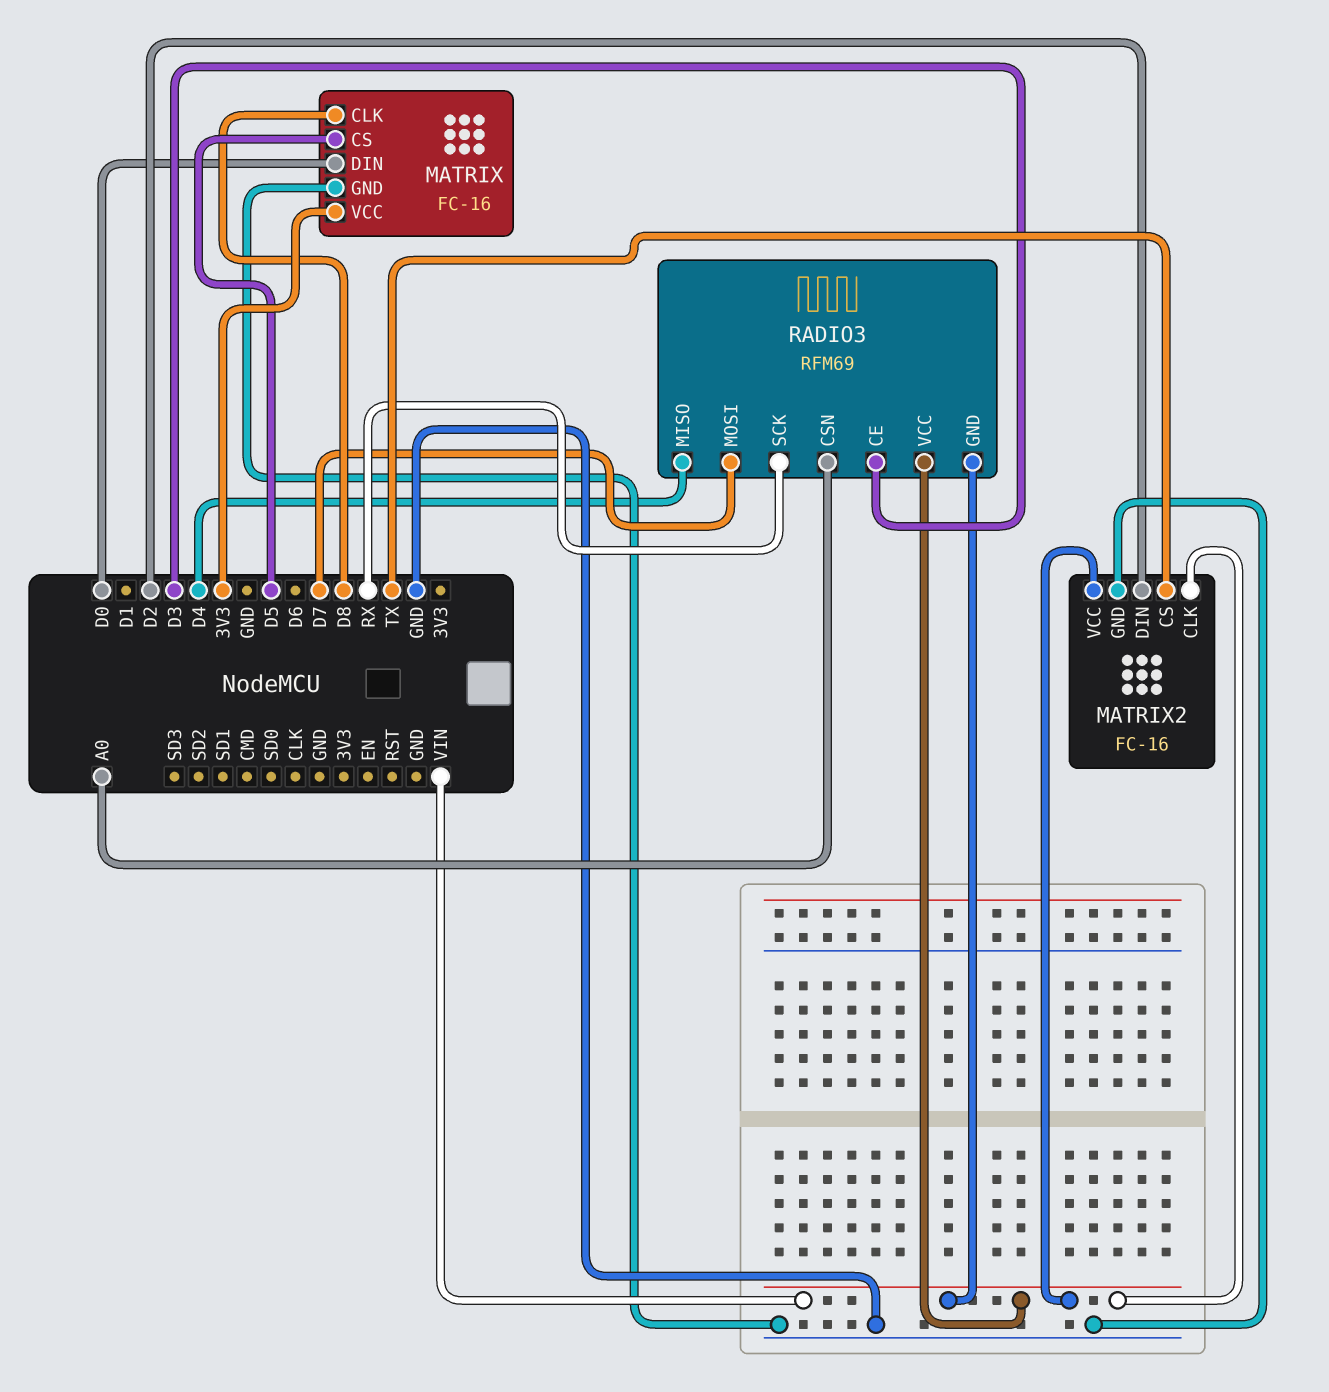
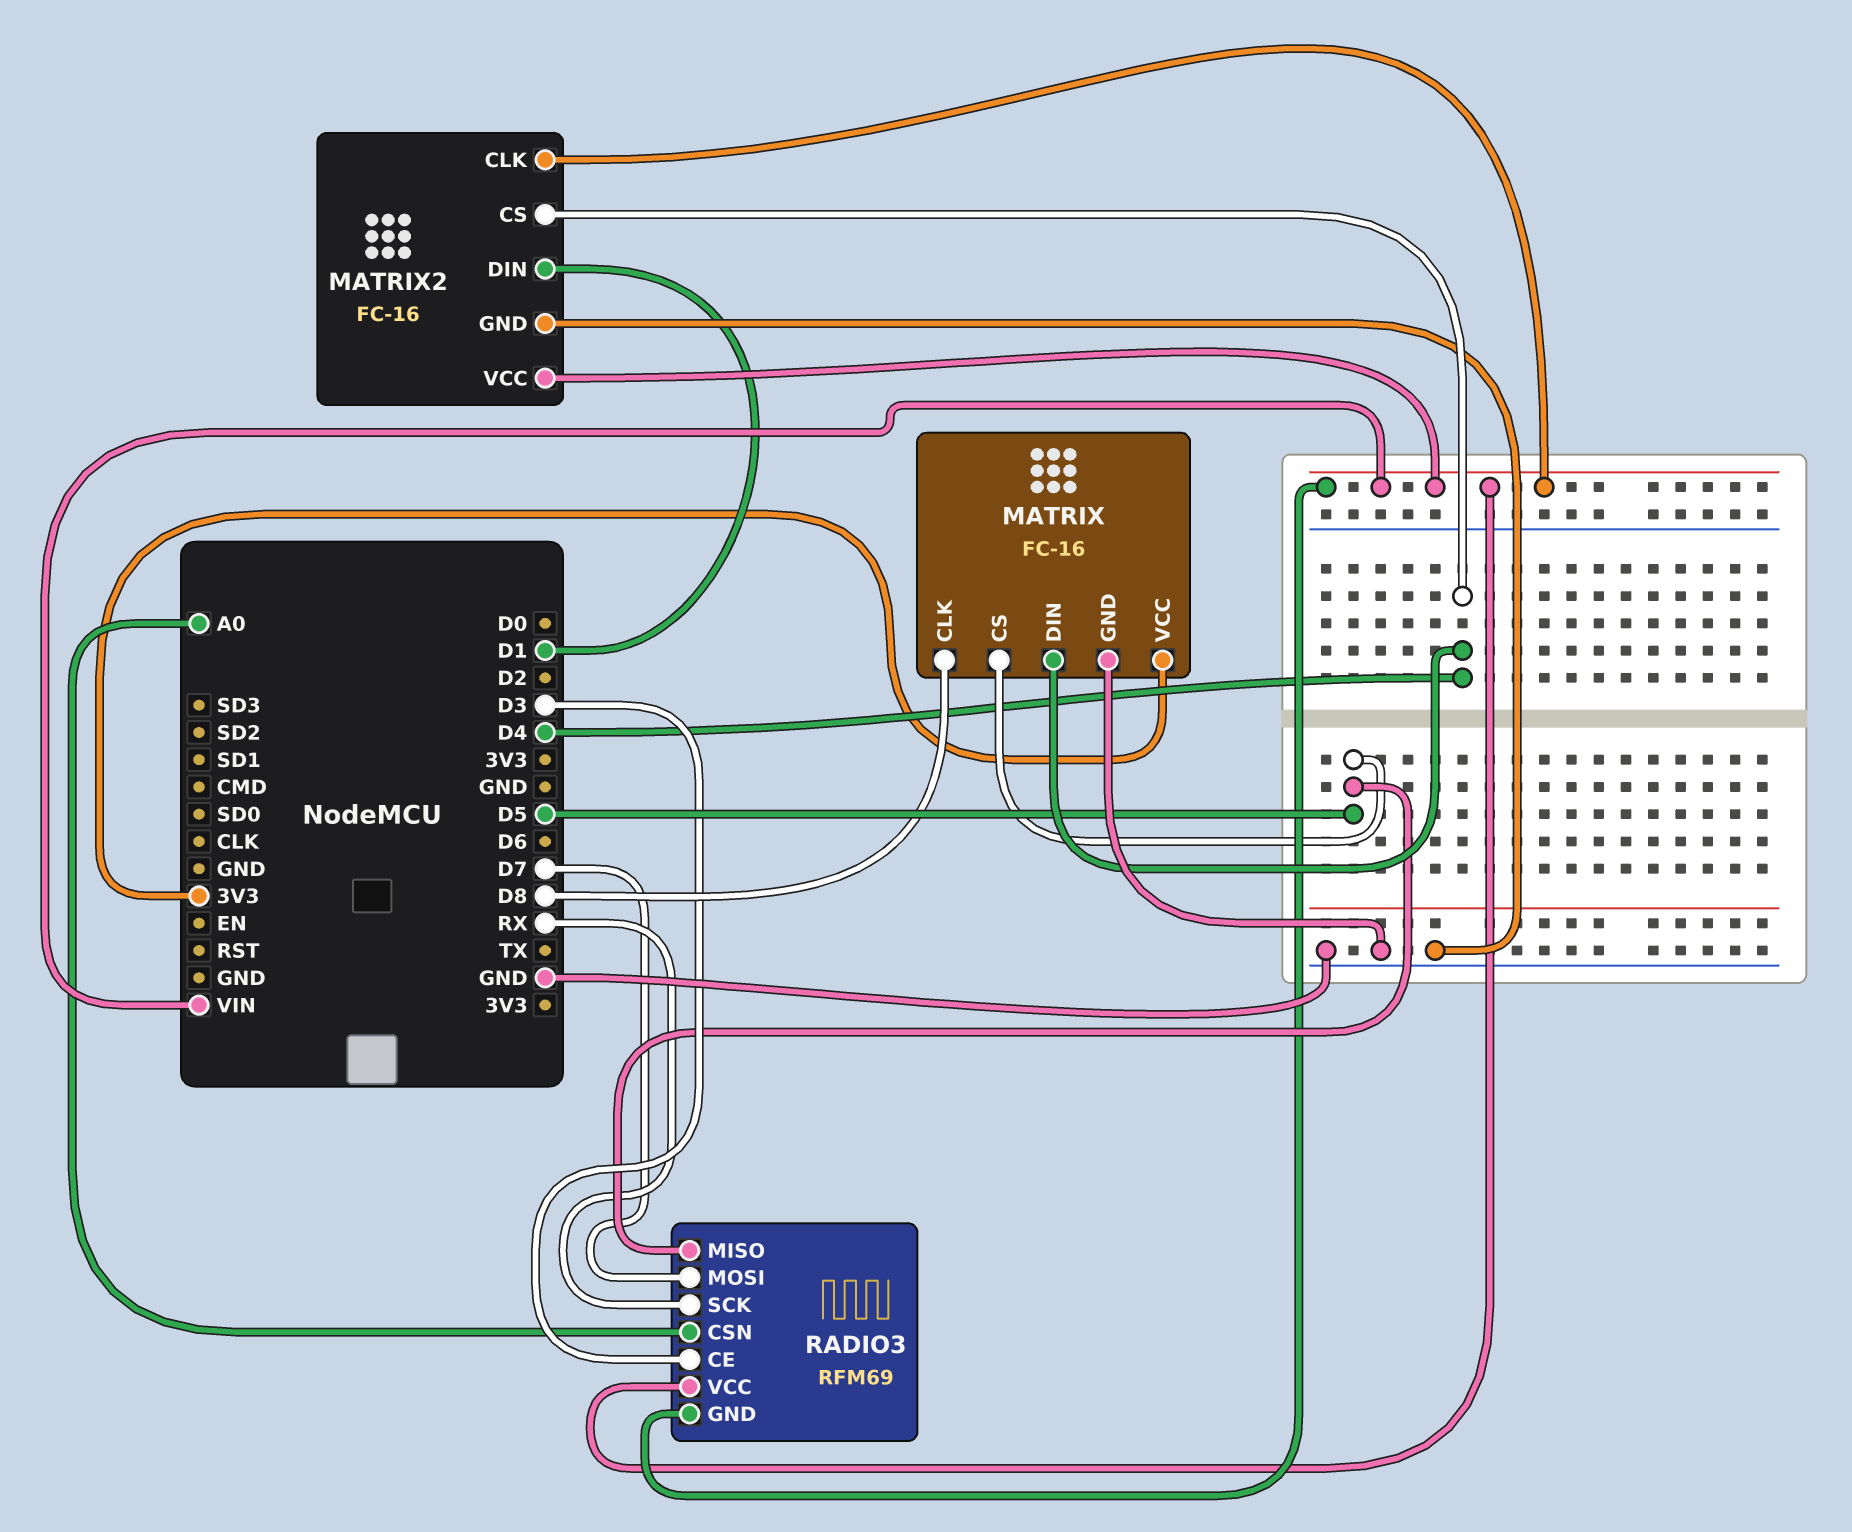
MATRIX pin DIN: D0 -> D4
MATRIX2 pin CS: TX -> D4
MATRIX2 pin DIN: D2 -> D1
RADIO3 pin MISO: D4 -> D5

